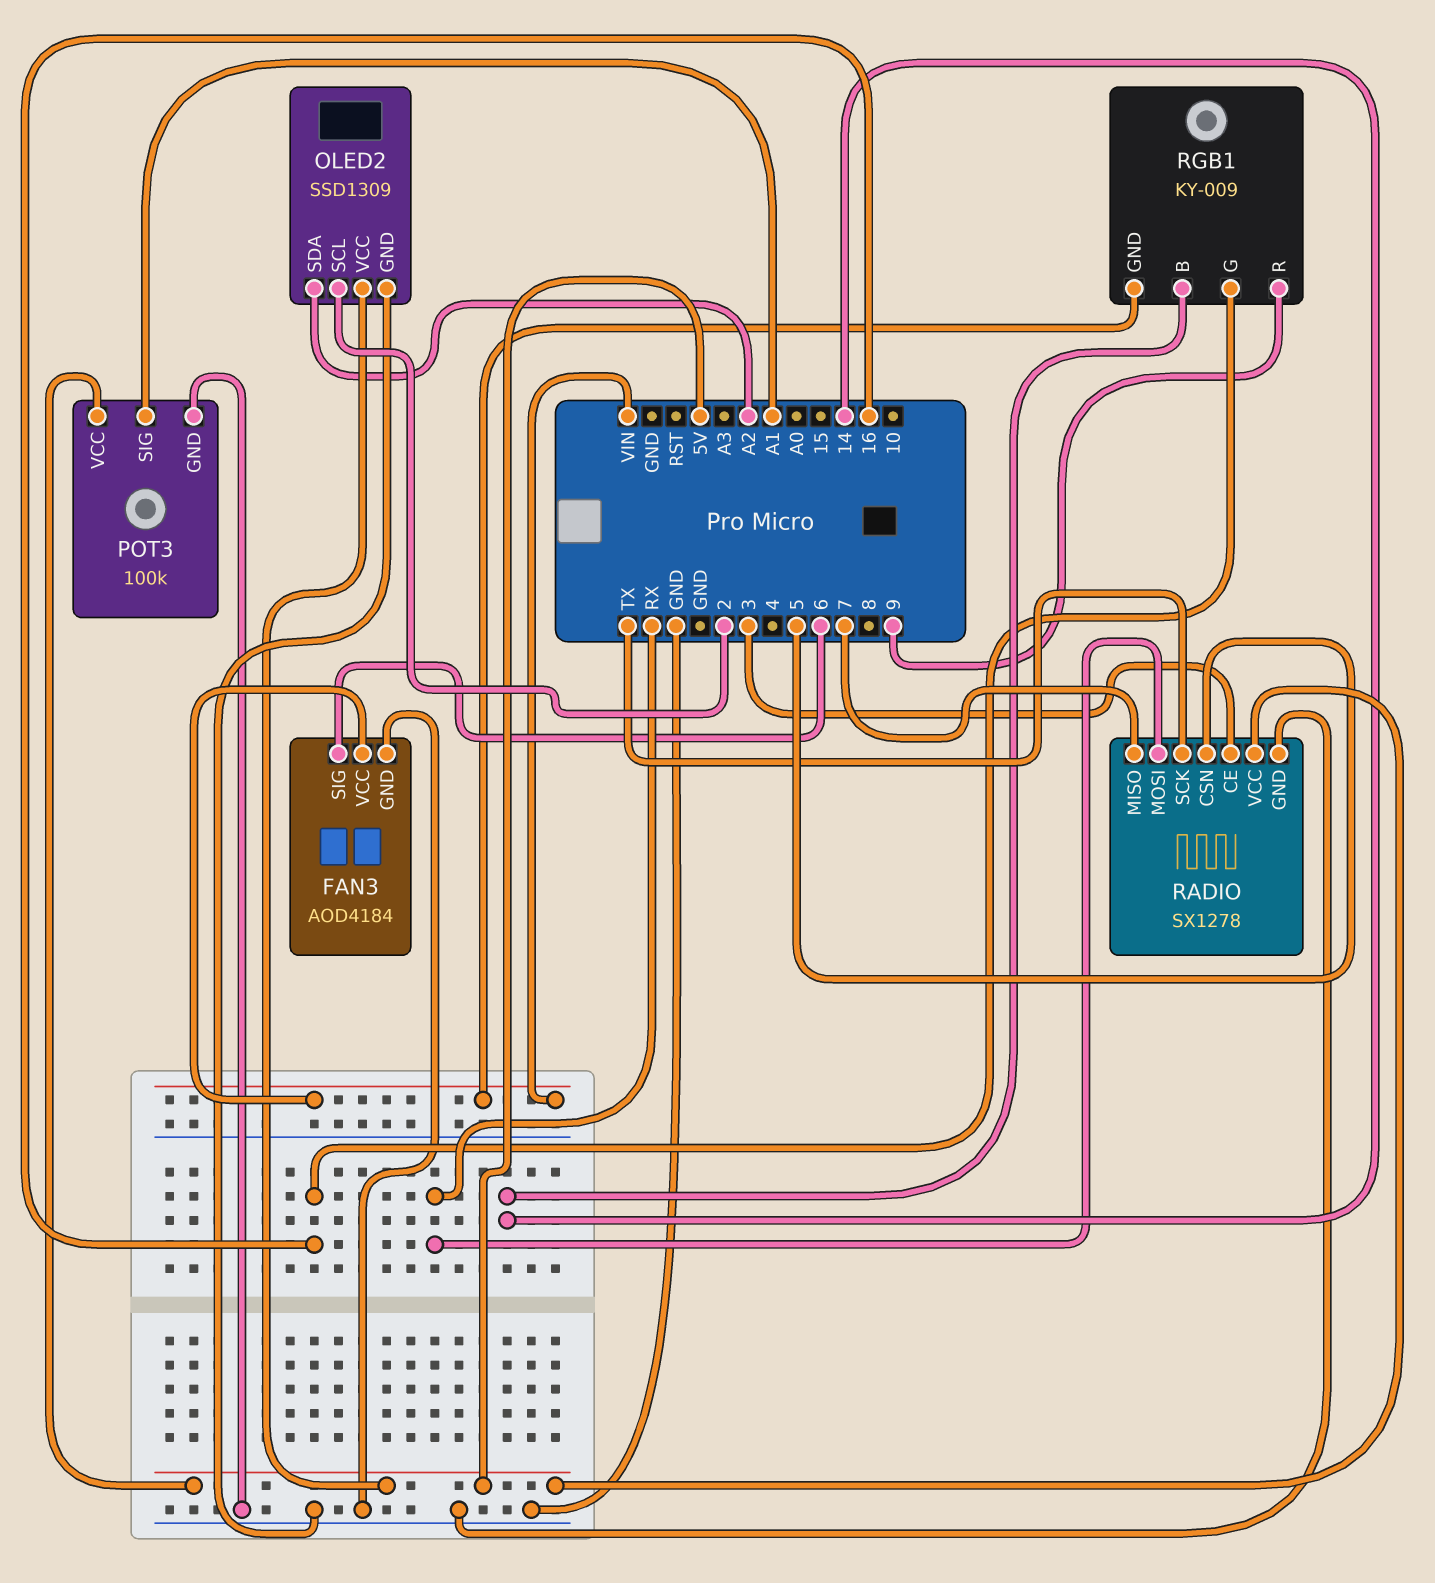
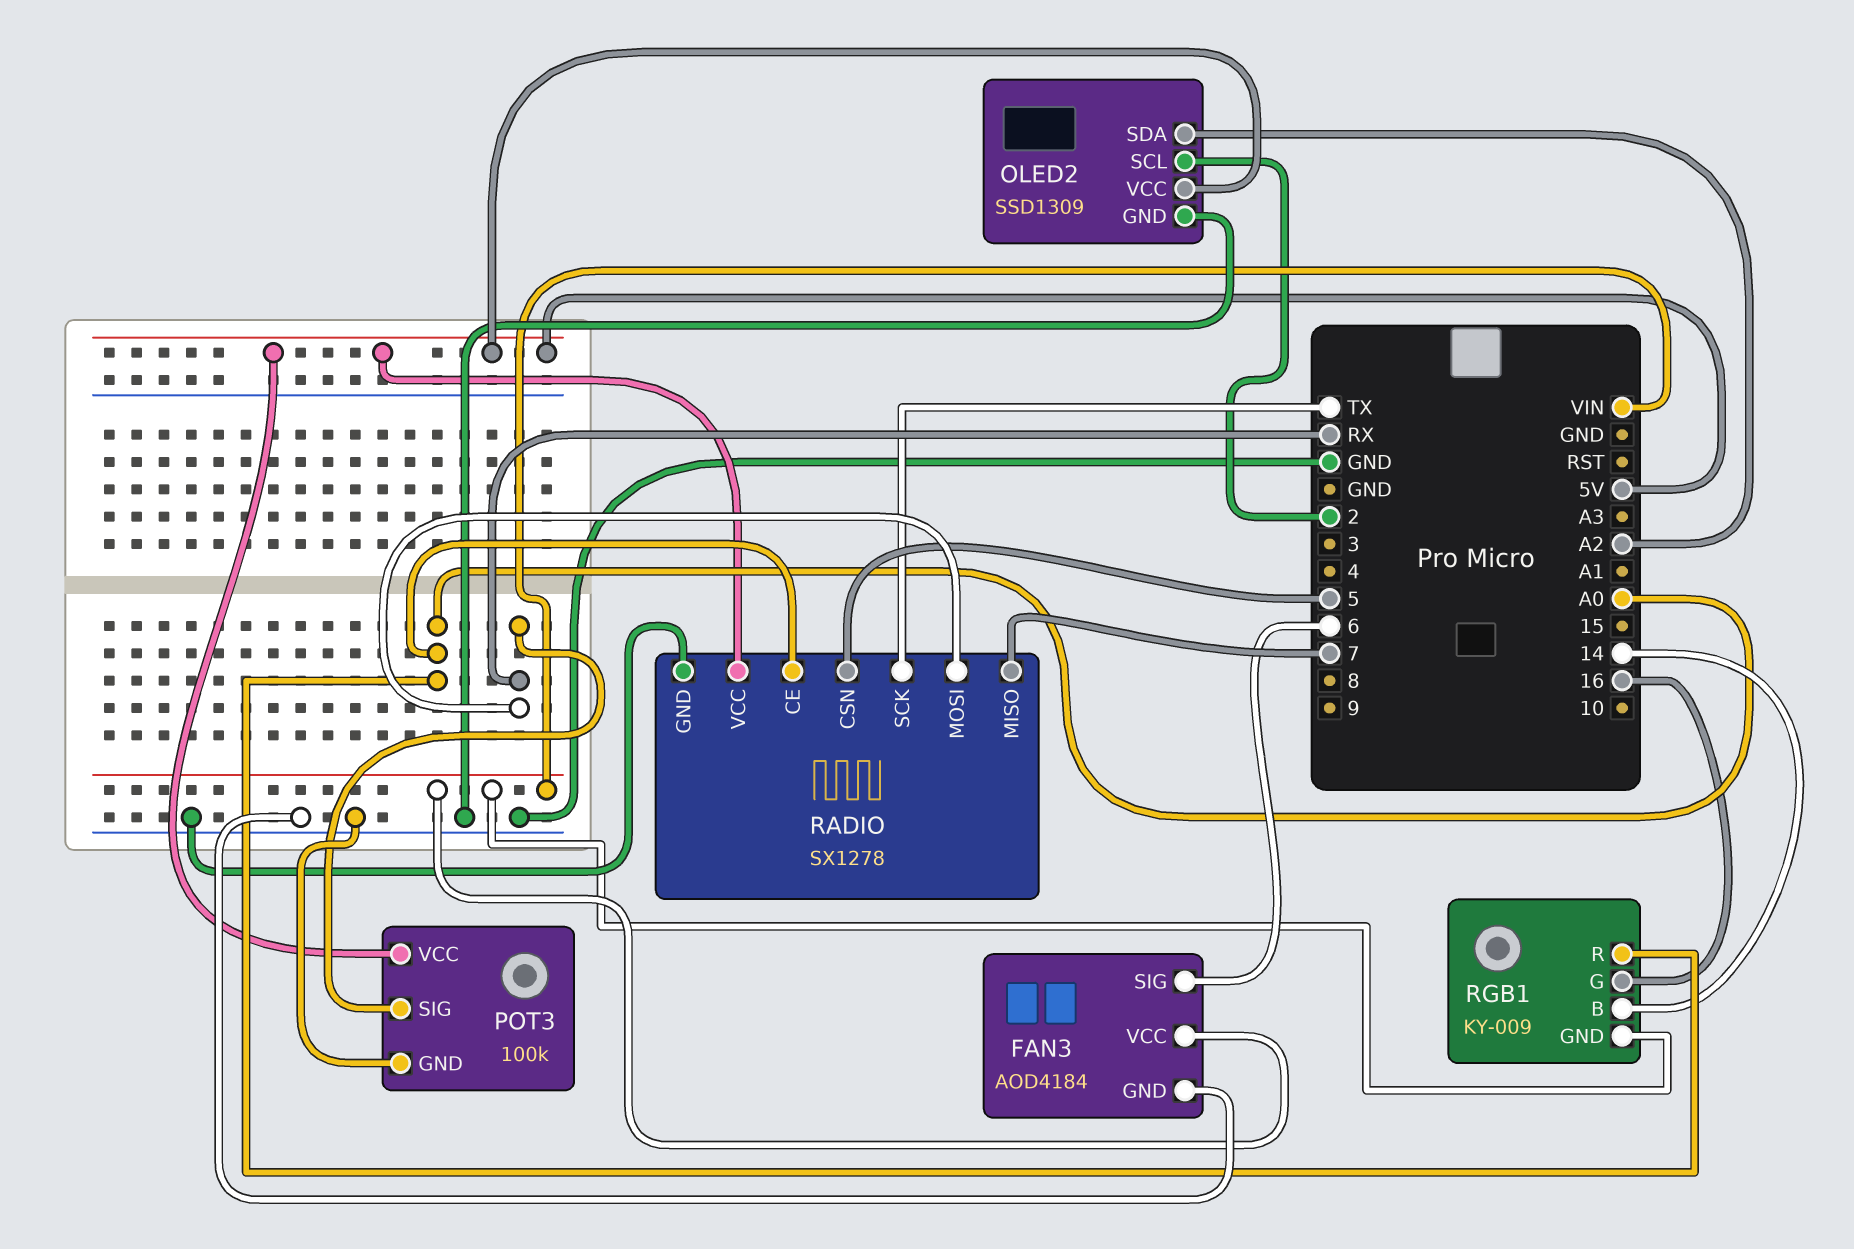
POT3 pin SIG: A1 -> RX
RADIO pin CE: 3 -> A0
RGB1 pin R: 9 -> A0

